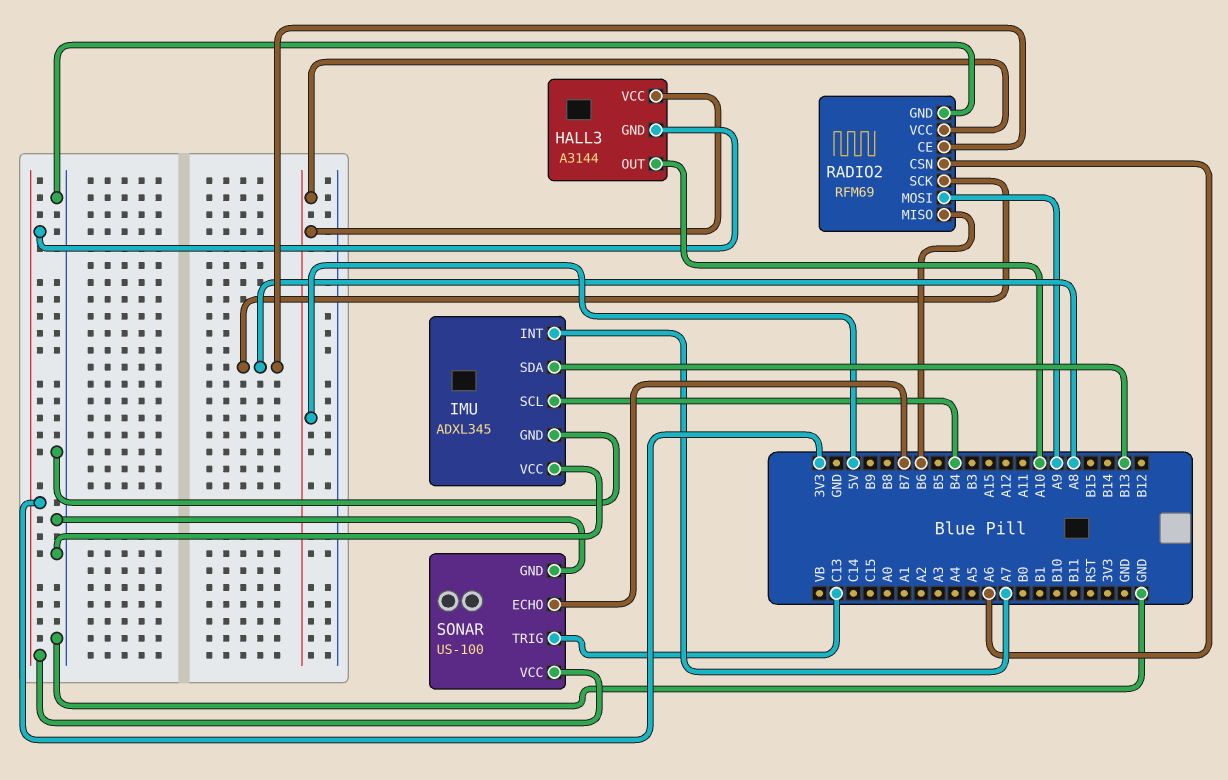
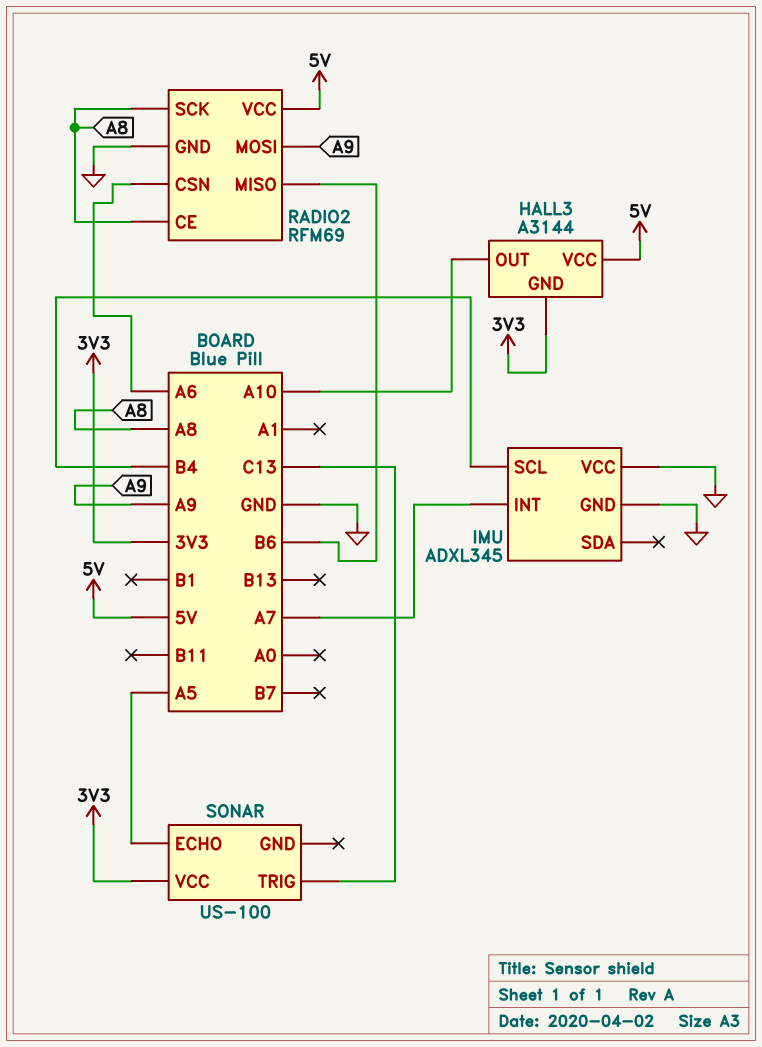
IMU pin SDA: B13 -> none
SONAR pin ECHO: B7 -> A5
SONAR pin GND: GND -> none

